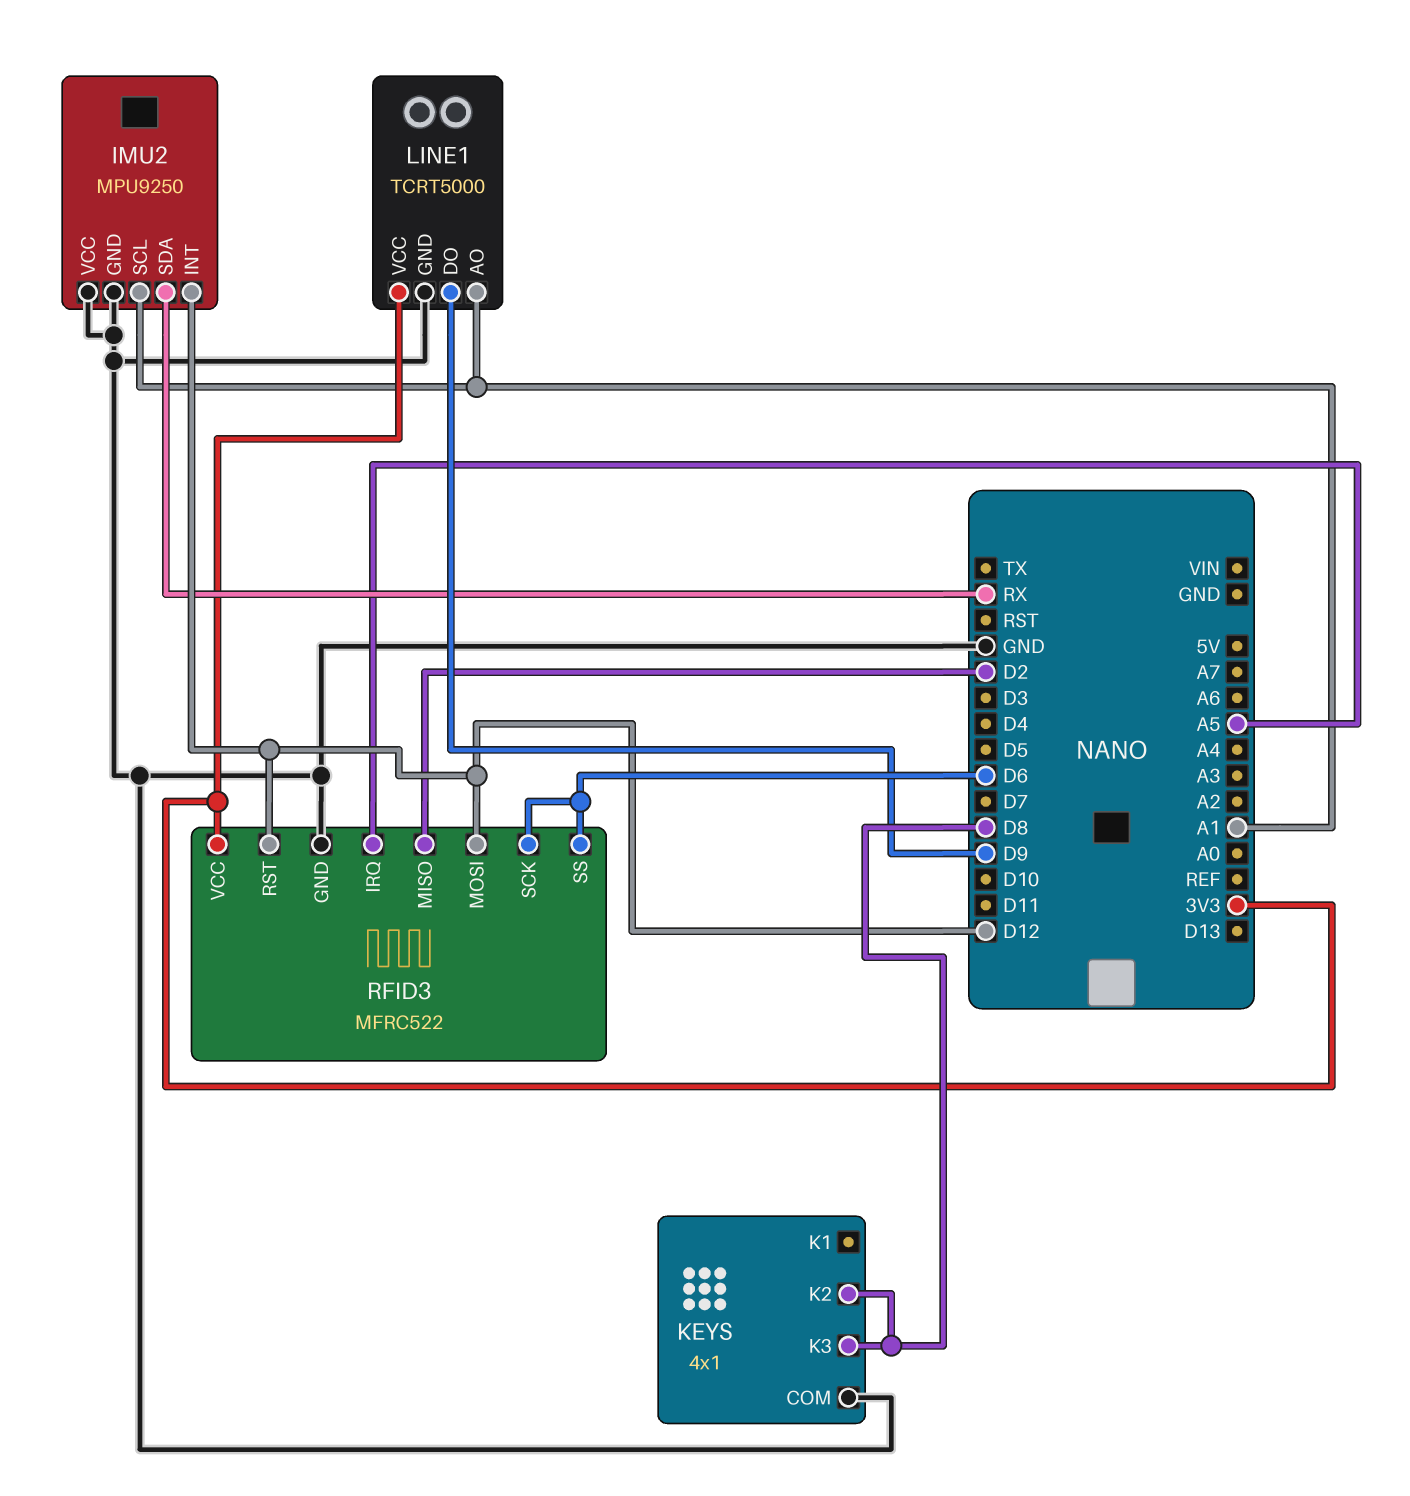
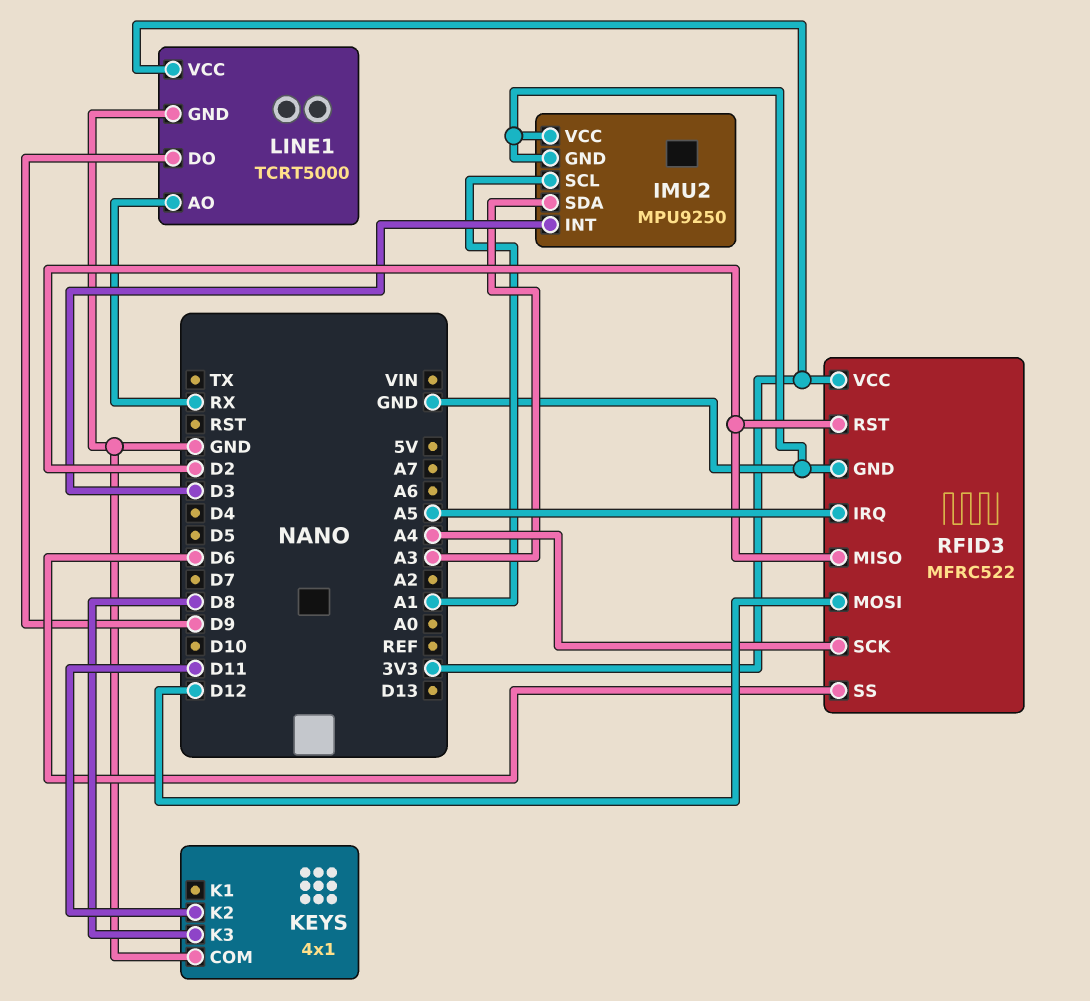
IMU2 pin INT: D12 -> D3
IMU2 pin SDA: RX -> A3
KEYS pin K2: D8 -> D11
LINE1 pin AO: A1 -> RX
RFID3 pin RST: D12 -> D2
RFID3 pin SCK: D6 -> A4

